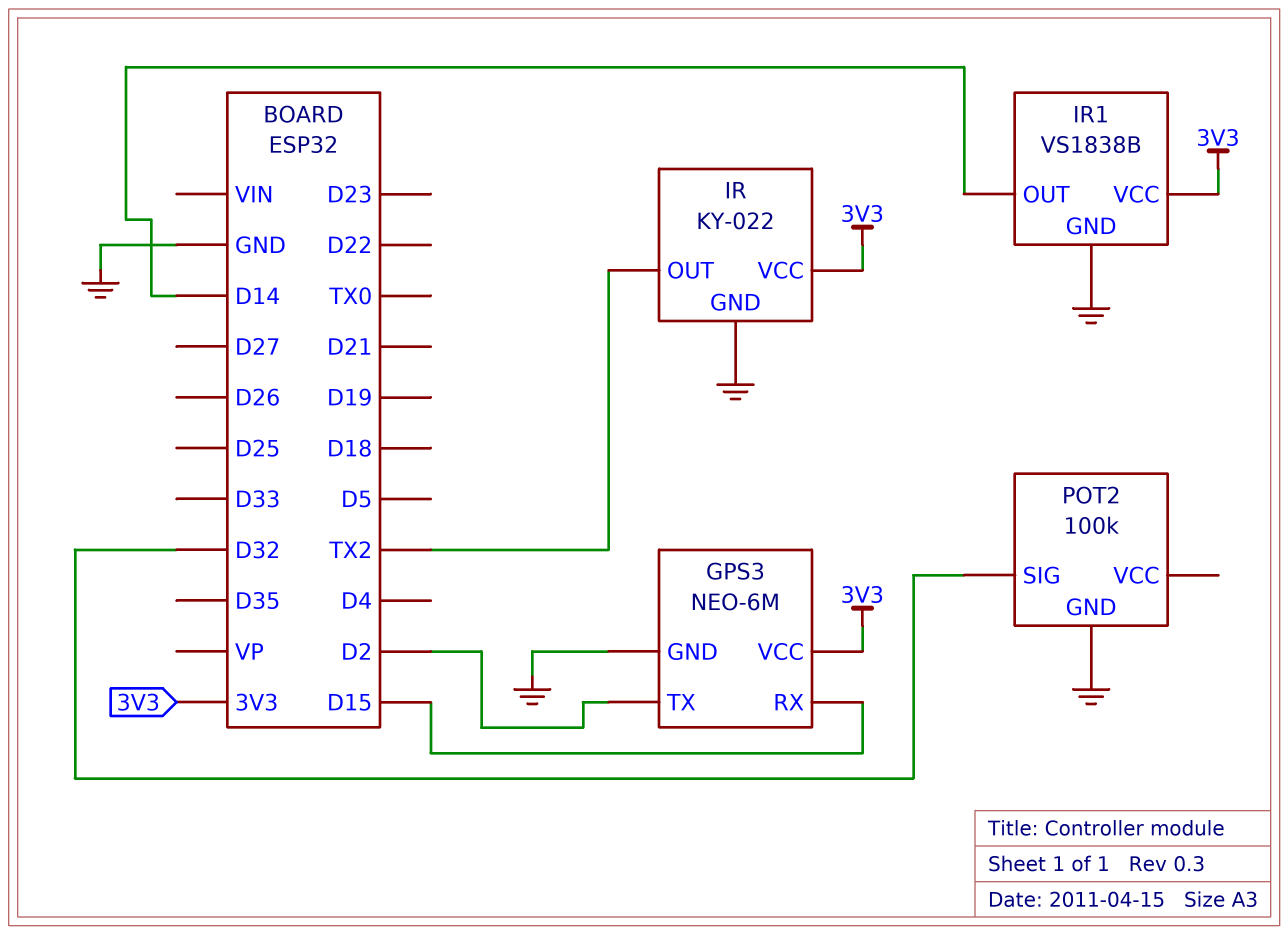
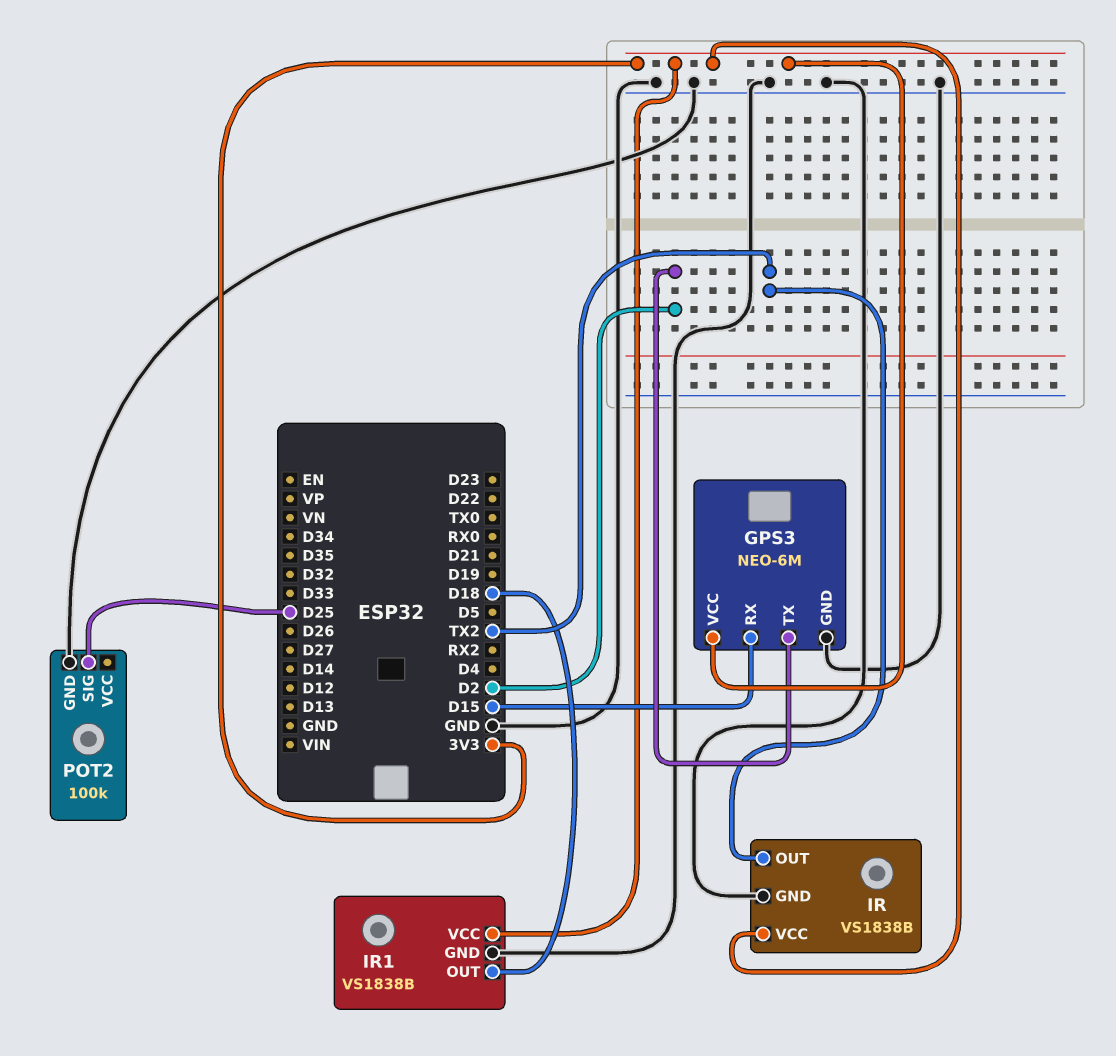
IR: KY-022 -> VS1838B
IR1 pin OUT: D14 -> D18
POT2 pin SIG: D32 -> D25

